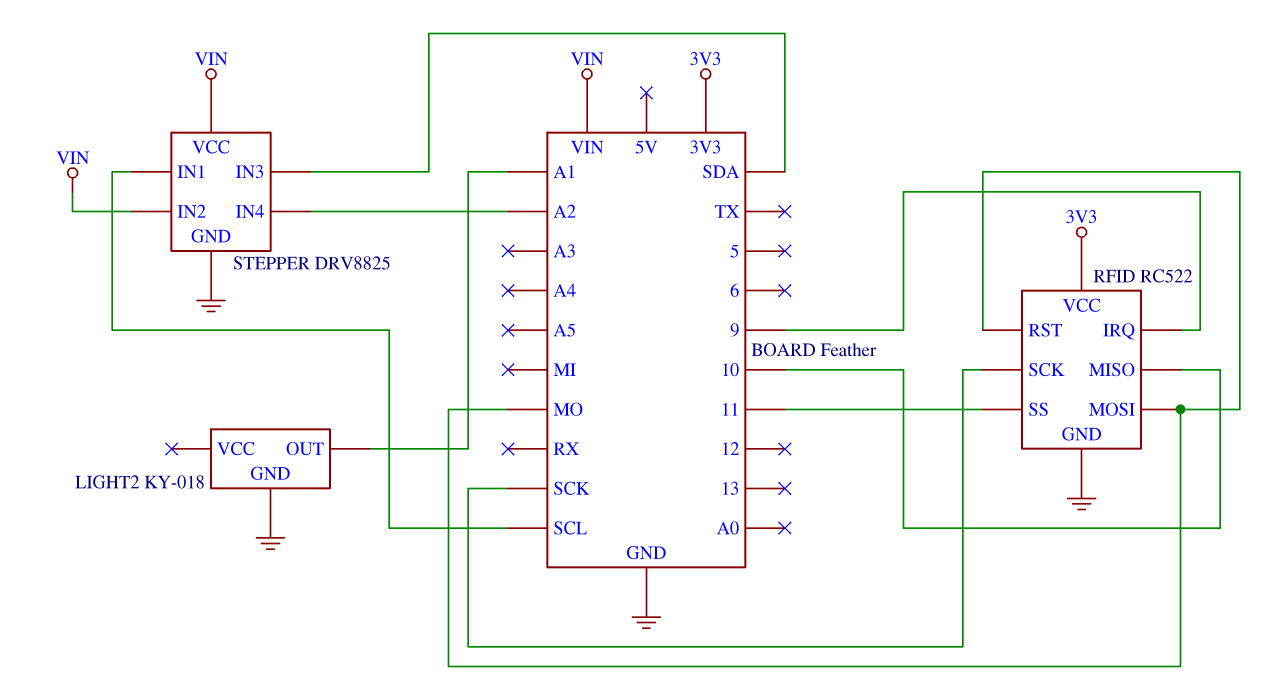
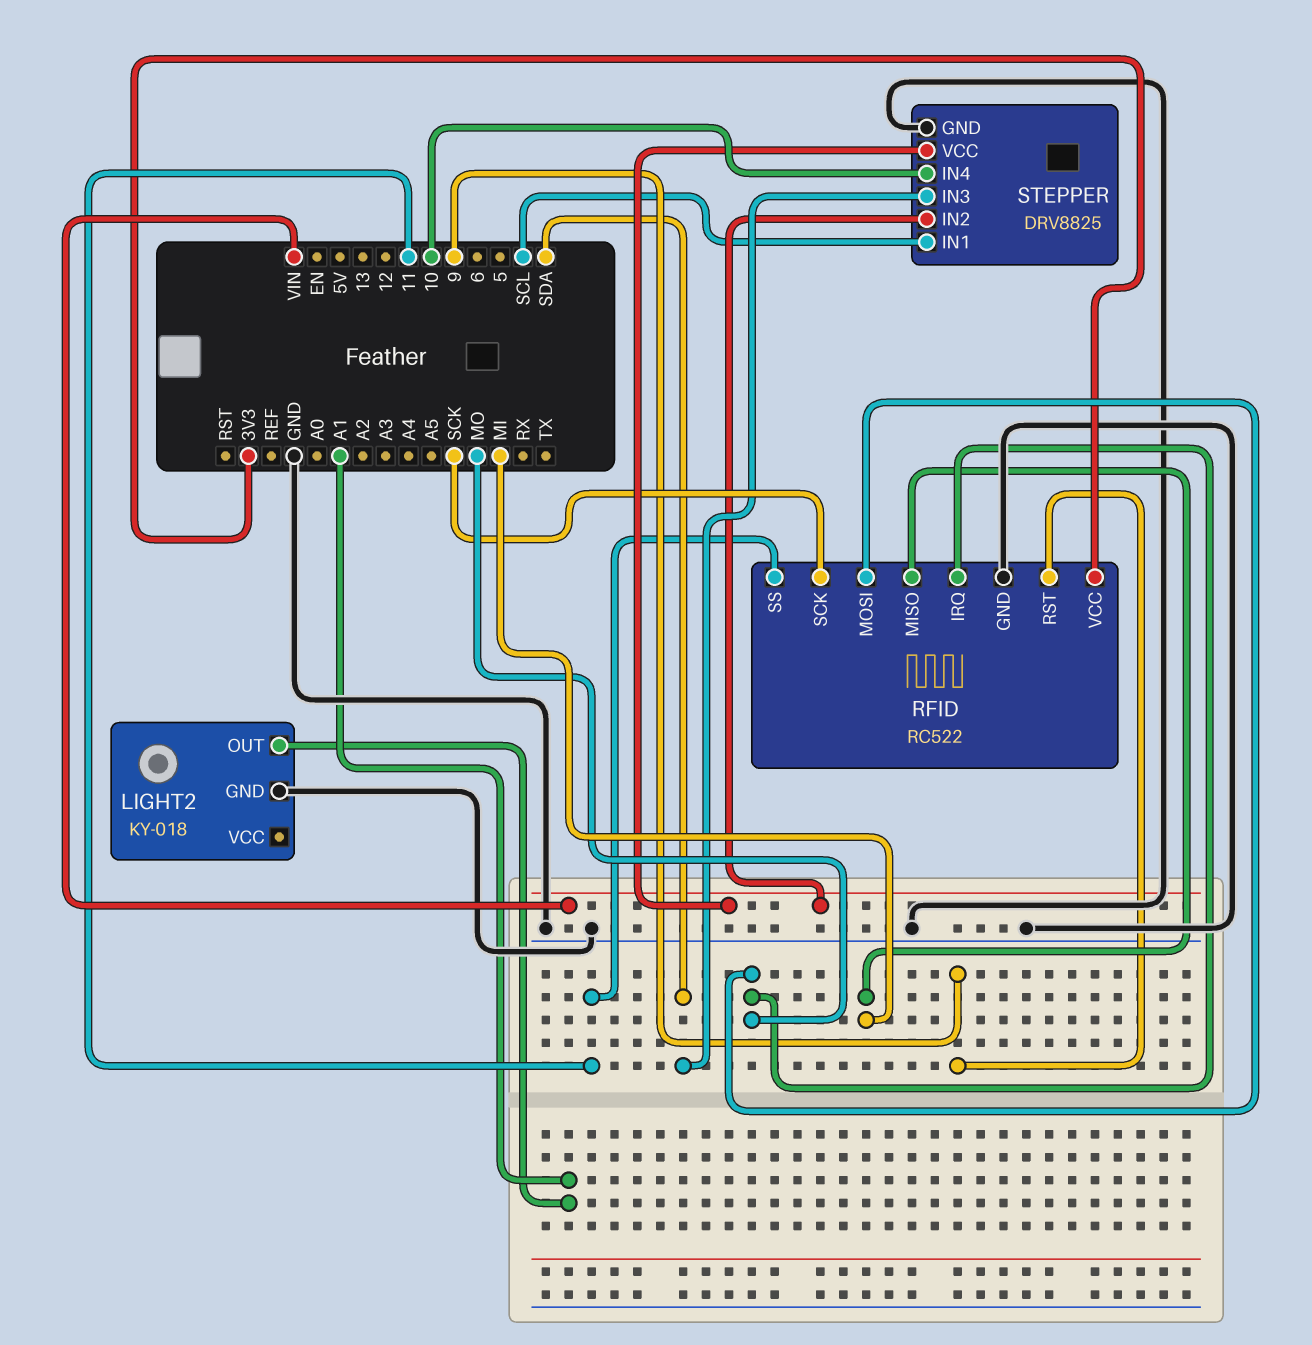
RFID pin IRQ: 9 -> MO
RFID pin MISO: 10 -> MI
RFID pin RST: MO -> 9
STEPPER pin IN4: A2 -> 10

